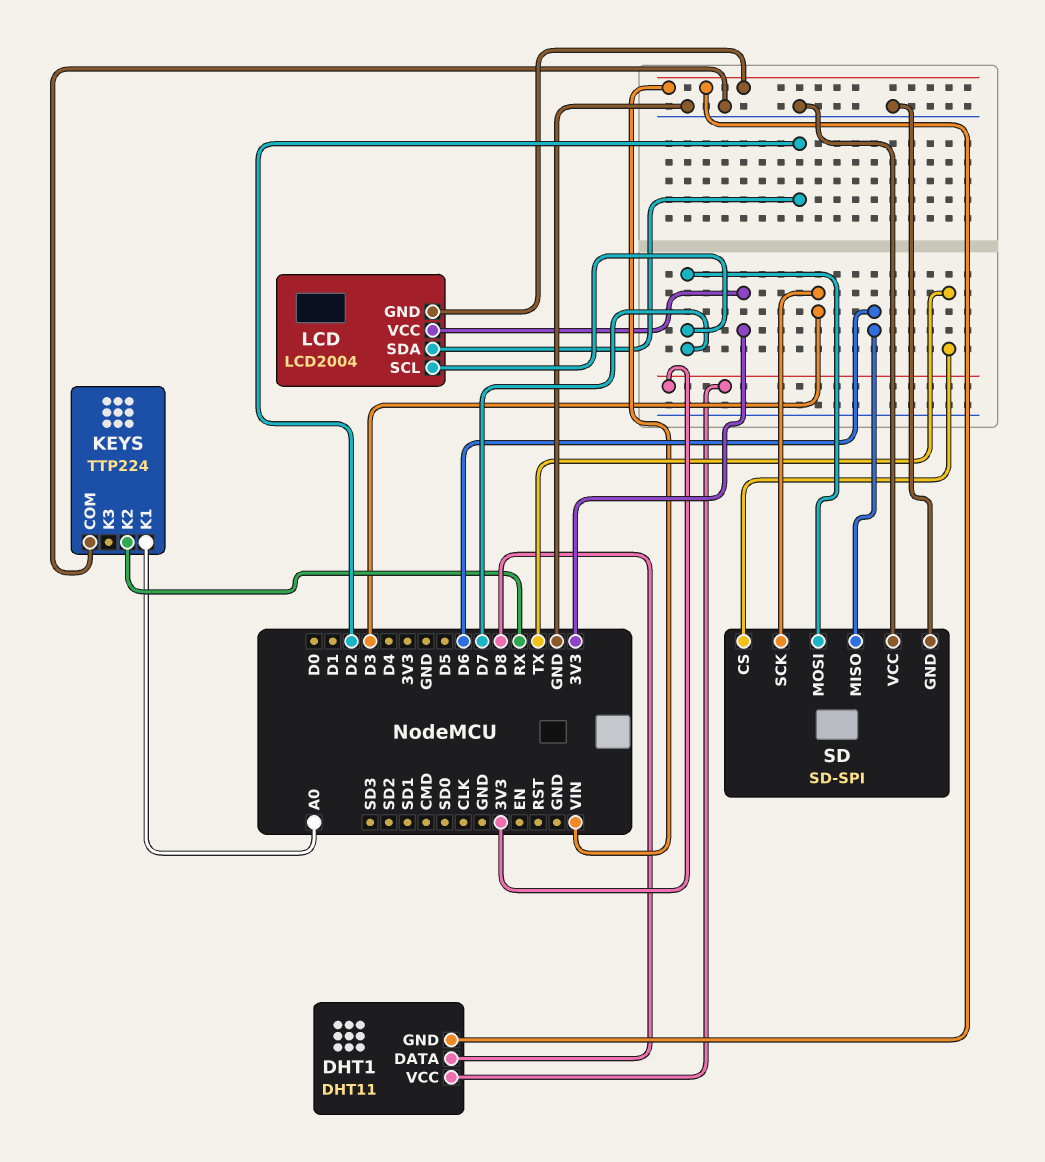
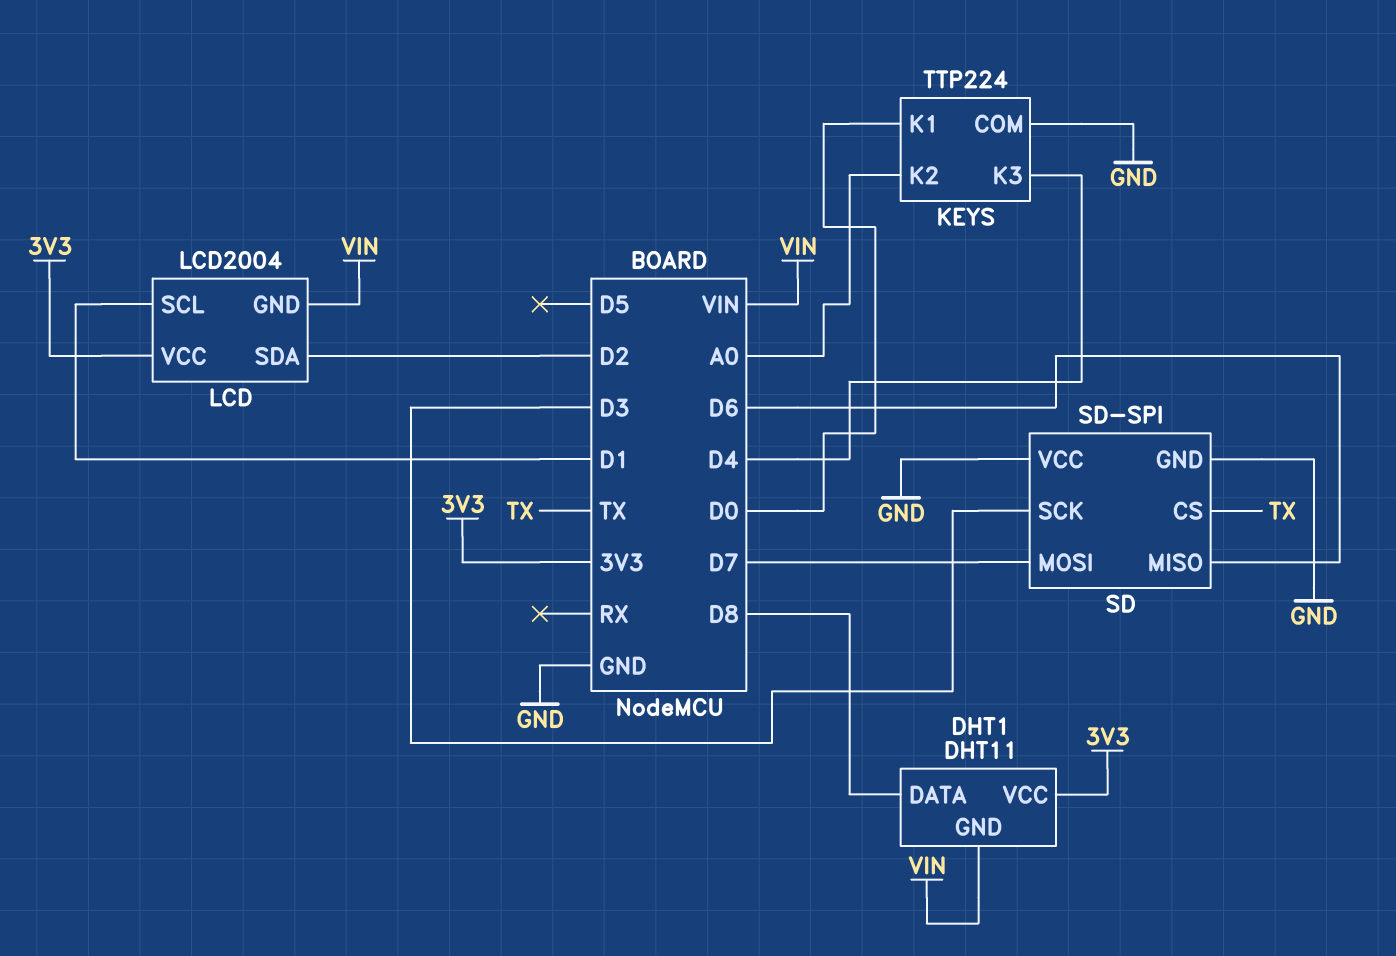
KEYS pin K1: A0 -> D0
KEYS pin K2: RX -> A0
KEYS pin K3: none -> D4
LCD pin SCL: D7 -> D1

